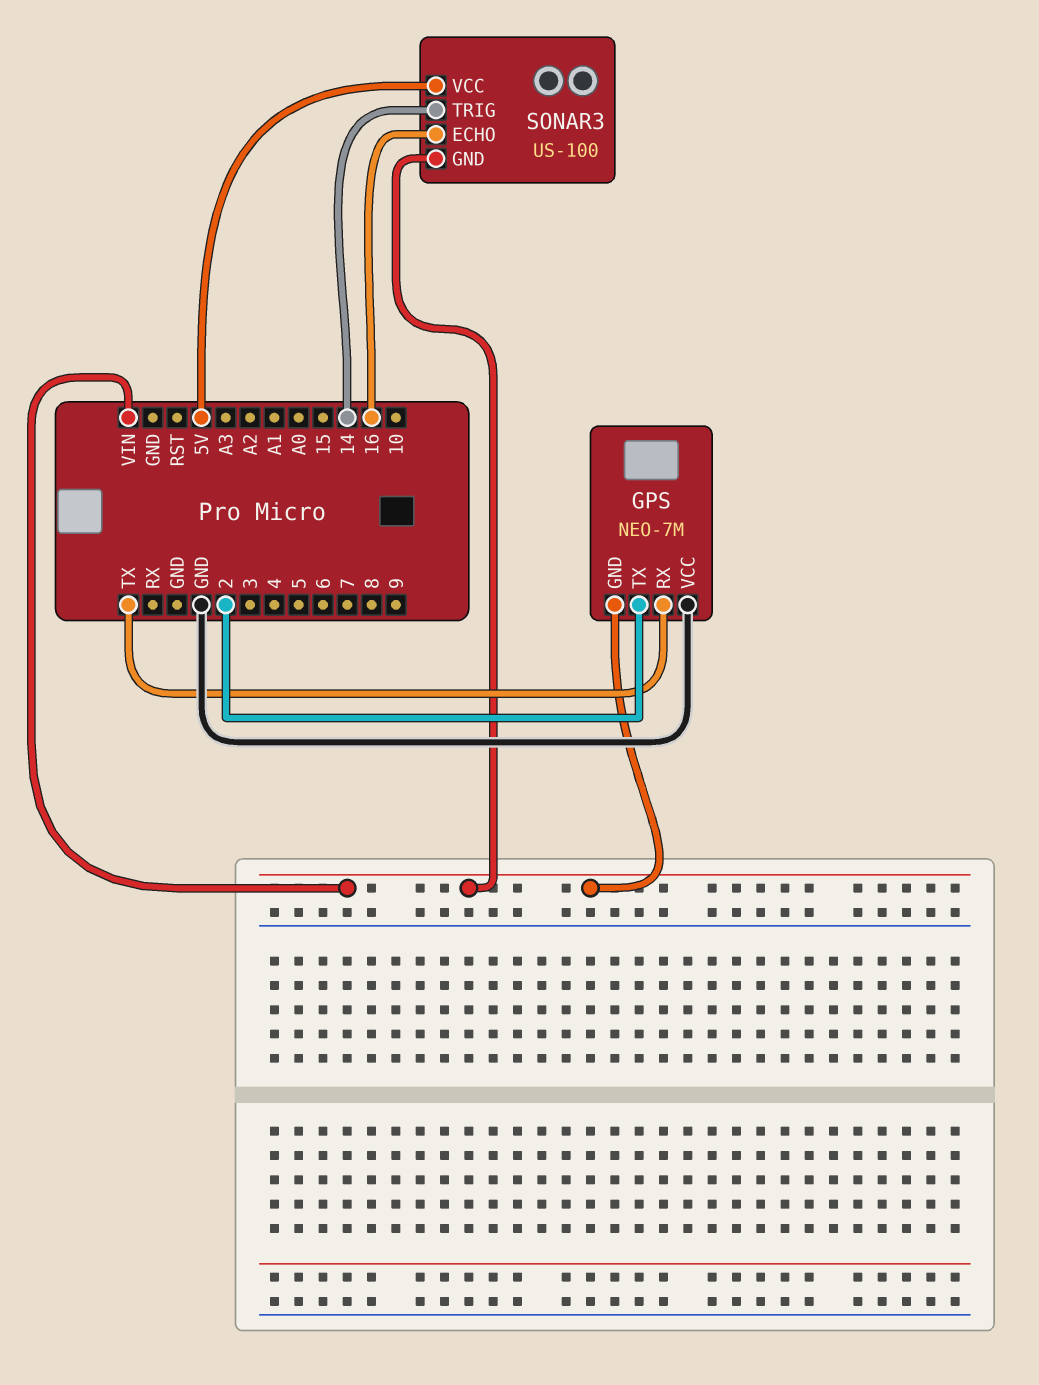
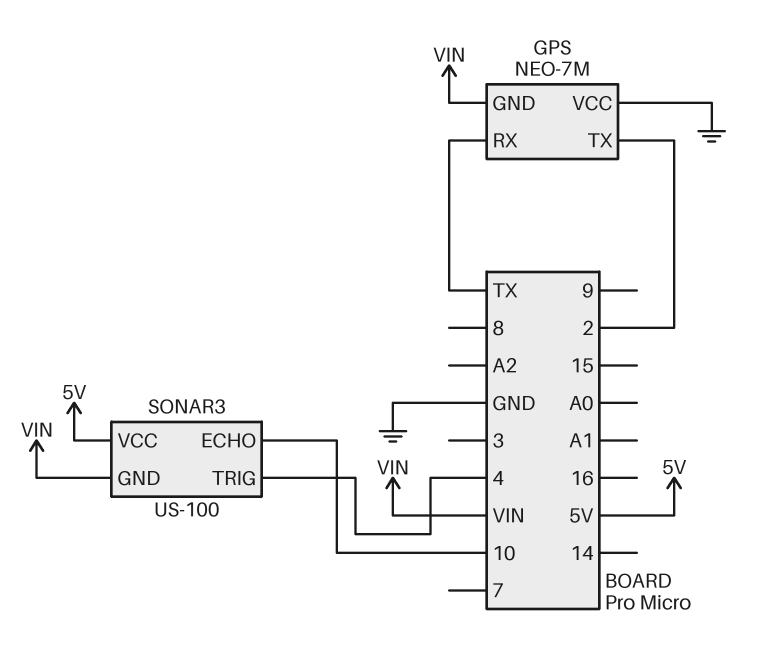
SONAR3 pin ECHO: 16 -> 10
SONAR3 pin TRIG: 14 -> 4

